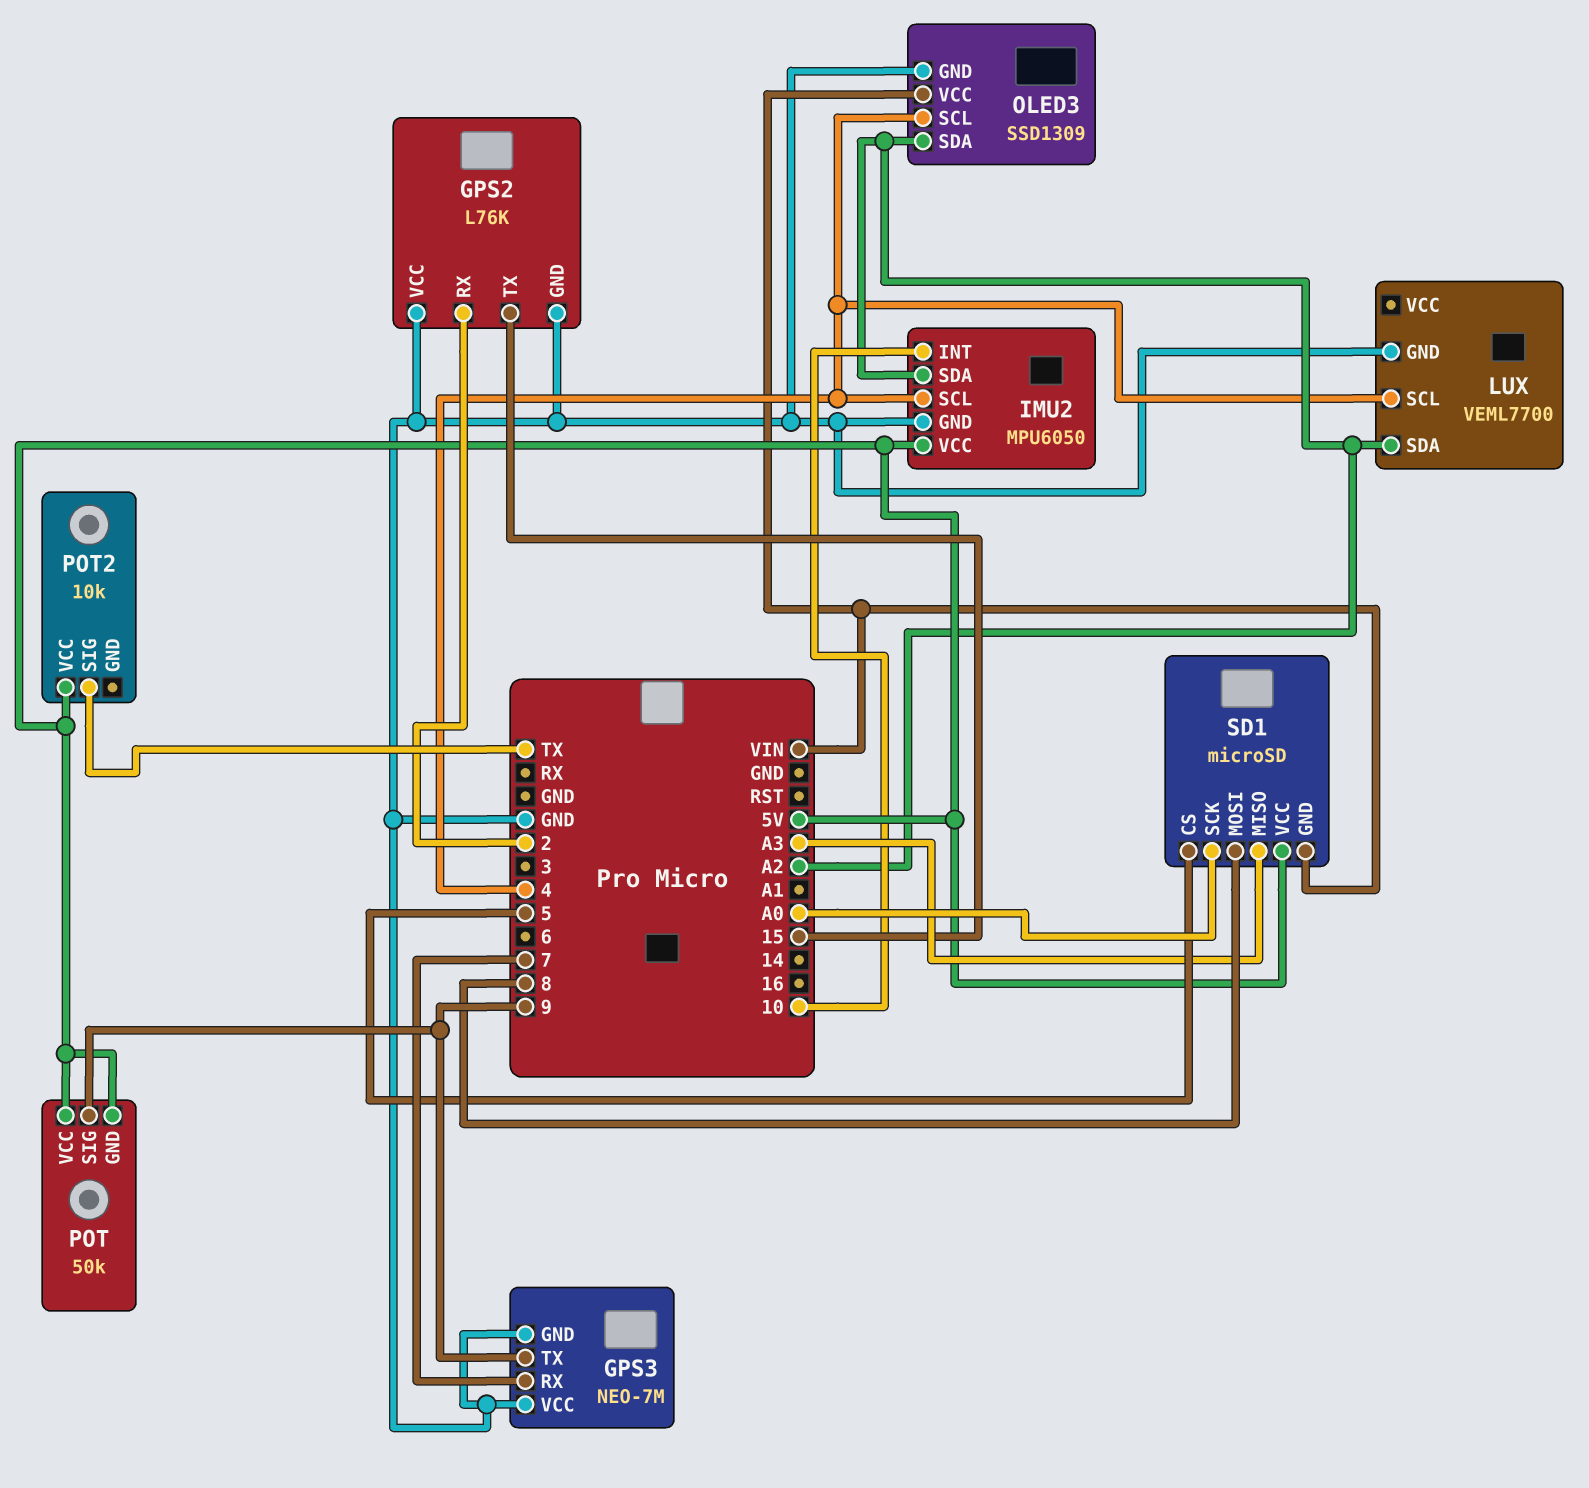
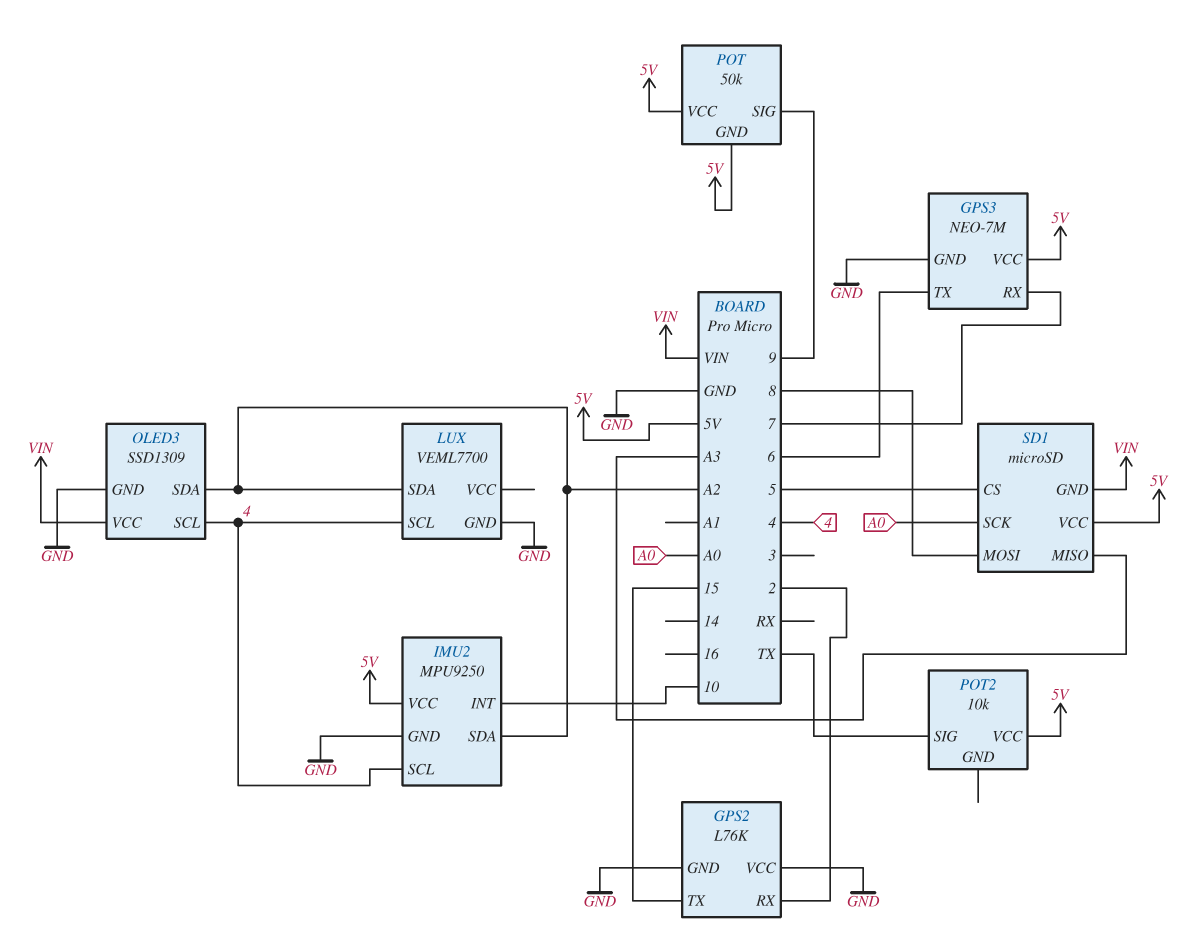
GPS3 pin TX: 9 -> 6
GPS3 pin VCC: GND -> 5V
IMU2: MPU6050 -> MPU9250

